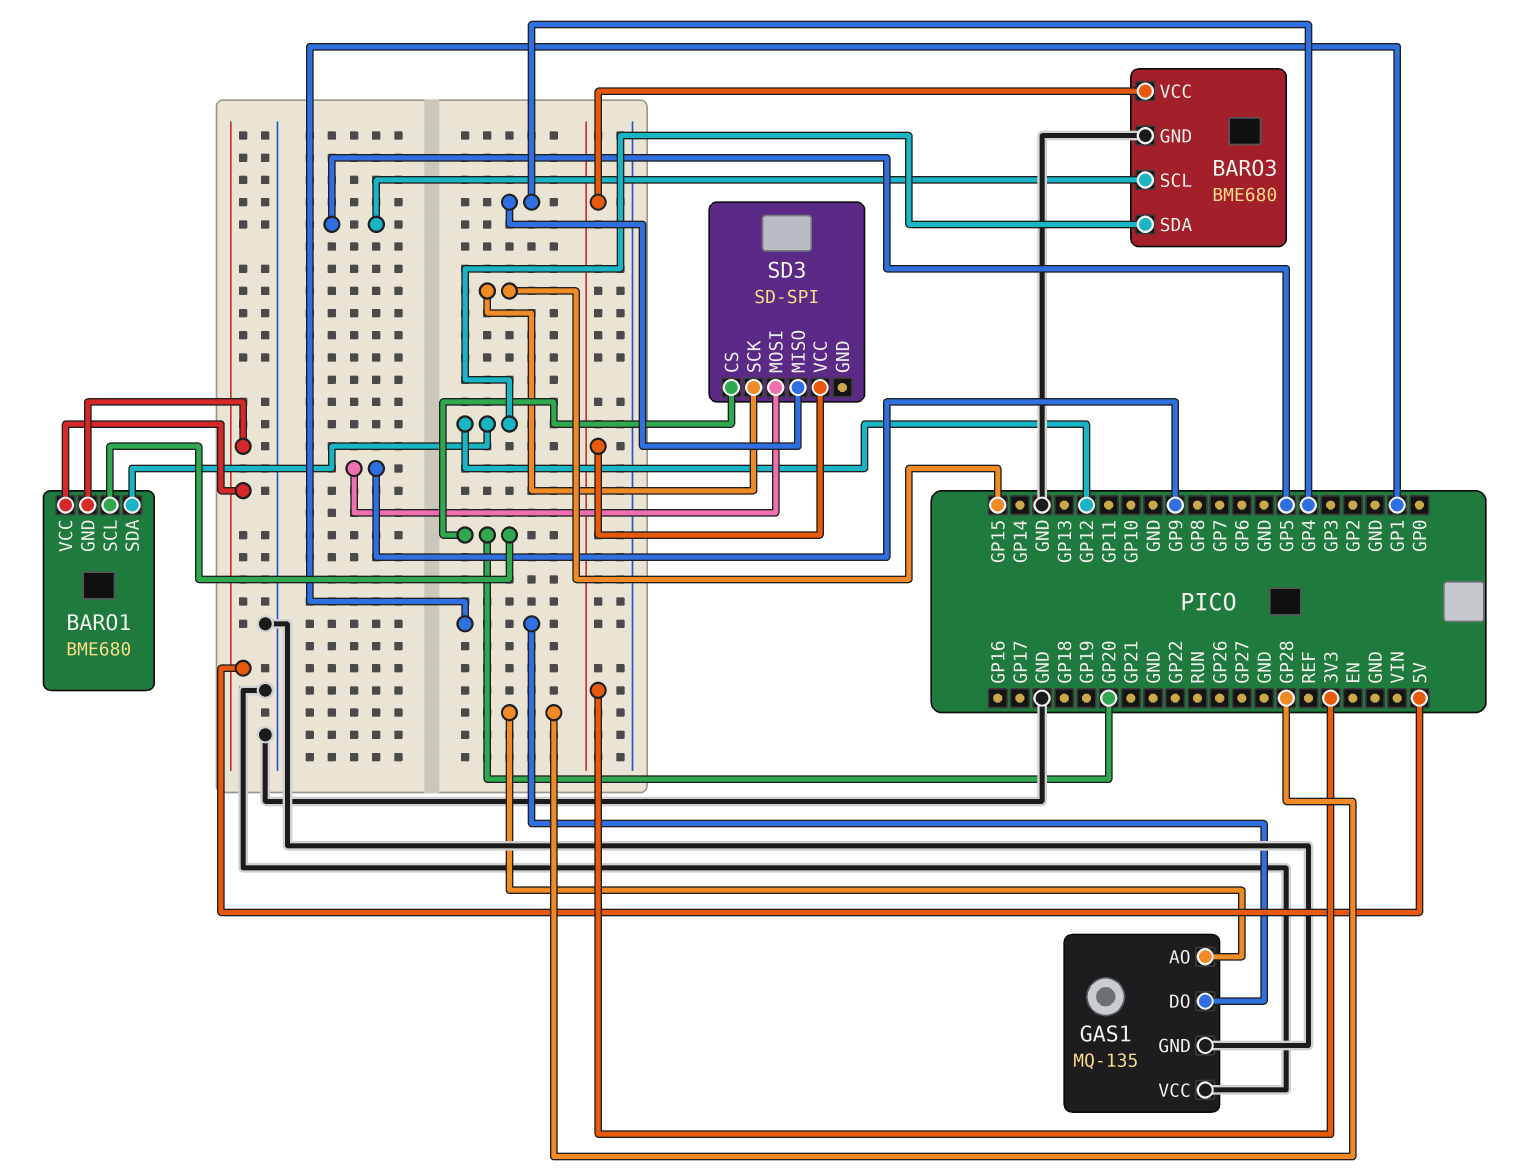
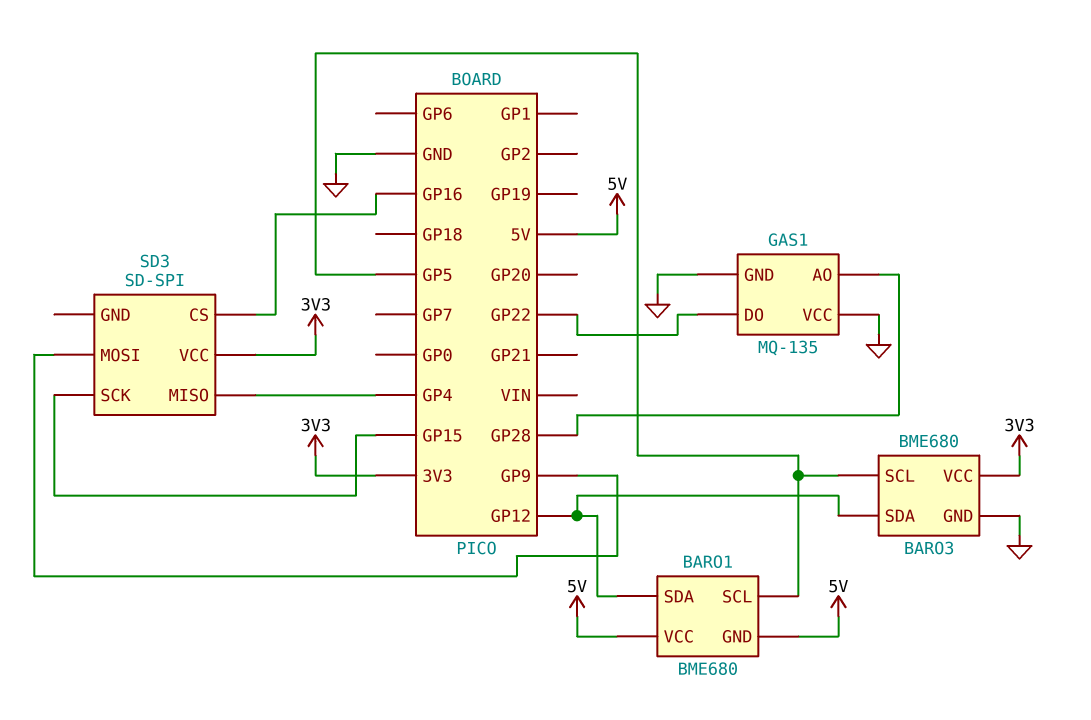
BARO1 pin SCL: GP20 -> GP5
GAS1 pin DO: GP1 -> GP22
SD3 pin CS: GP20 -> GP16

